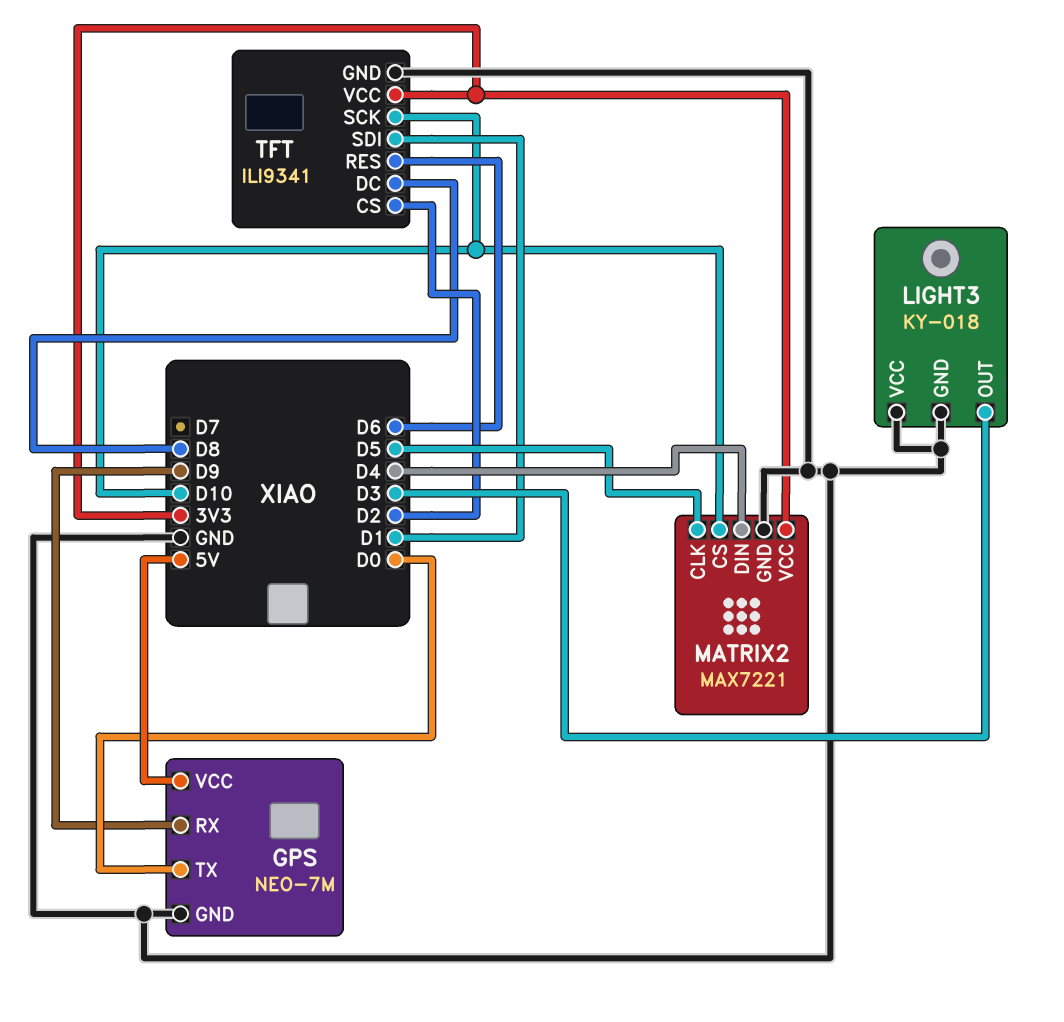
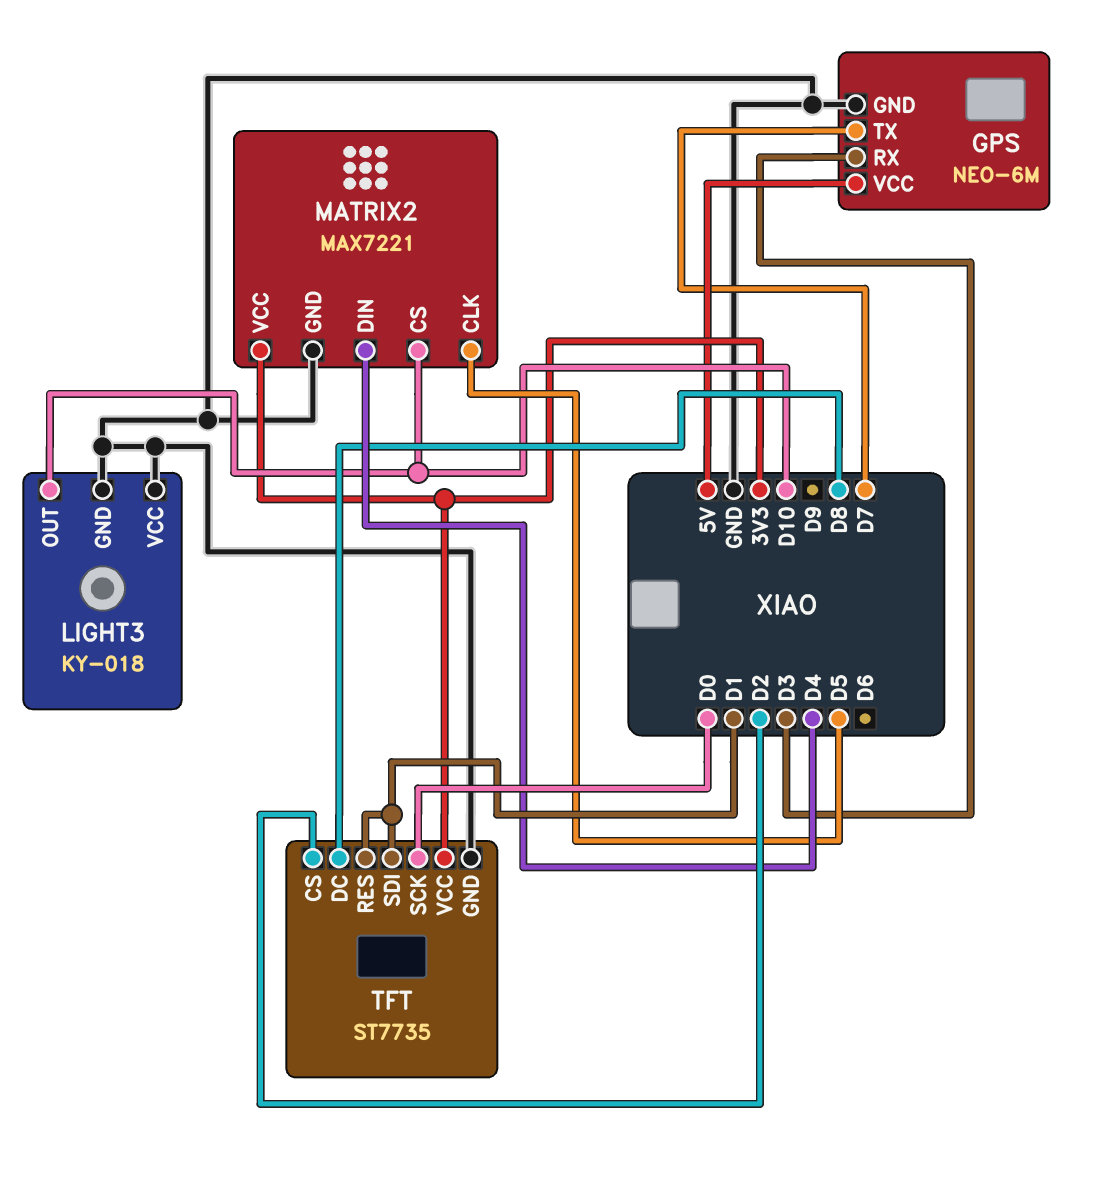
GPS: NEO-7M -> NEO-6M
GPS pin RX: D9 -> D3
GPS pin TX: D0 -> D7
LIGHT3 pin OUT: D3 -> D10
TFT: ILI9341 -> ST7735
TFT pin RES: D6 -> D1
TFT pin SCK: D10 -> D0

